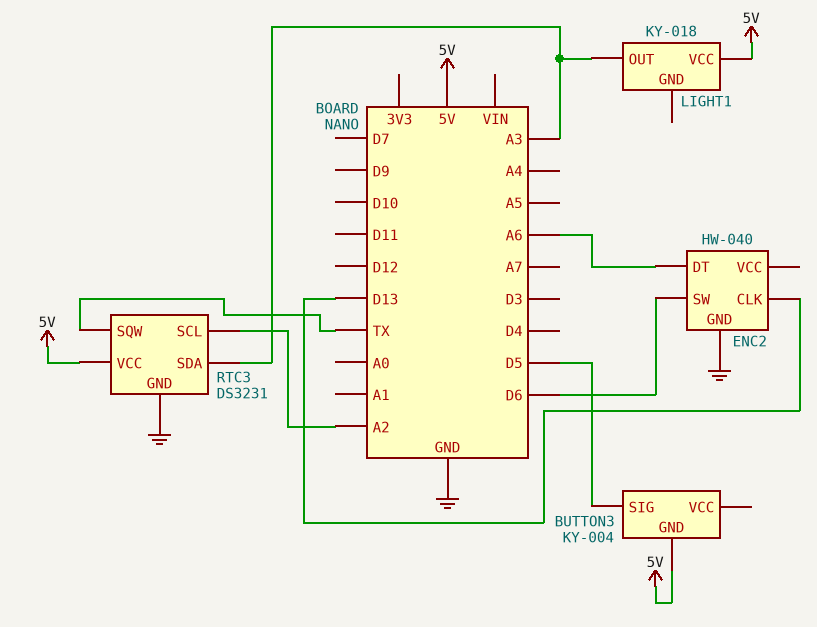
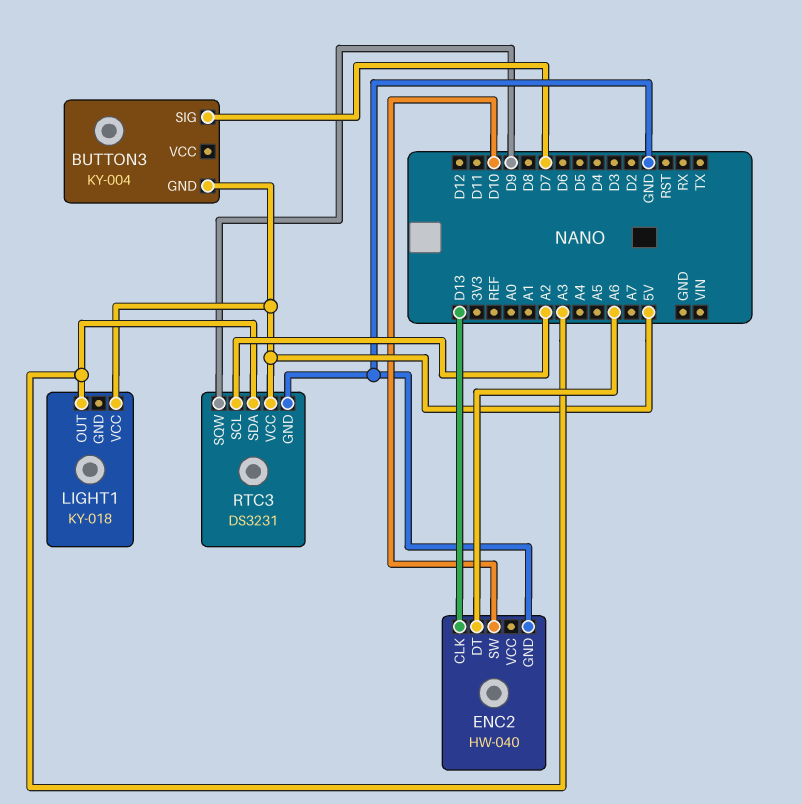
BUTTON3 pin SIG: D5 -> D7
ENC2 pin SW: D6 -> D10
RTC3 pin SQW: TX -> D9

